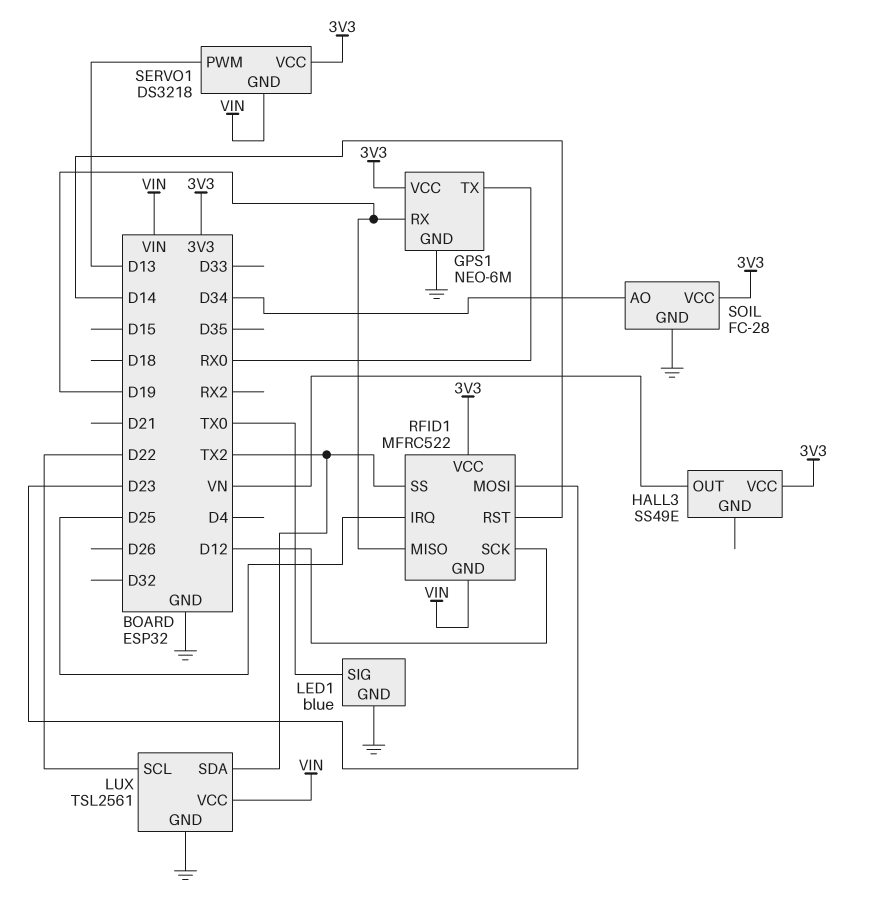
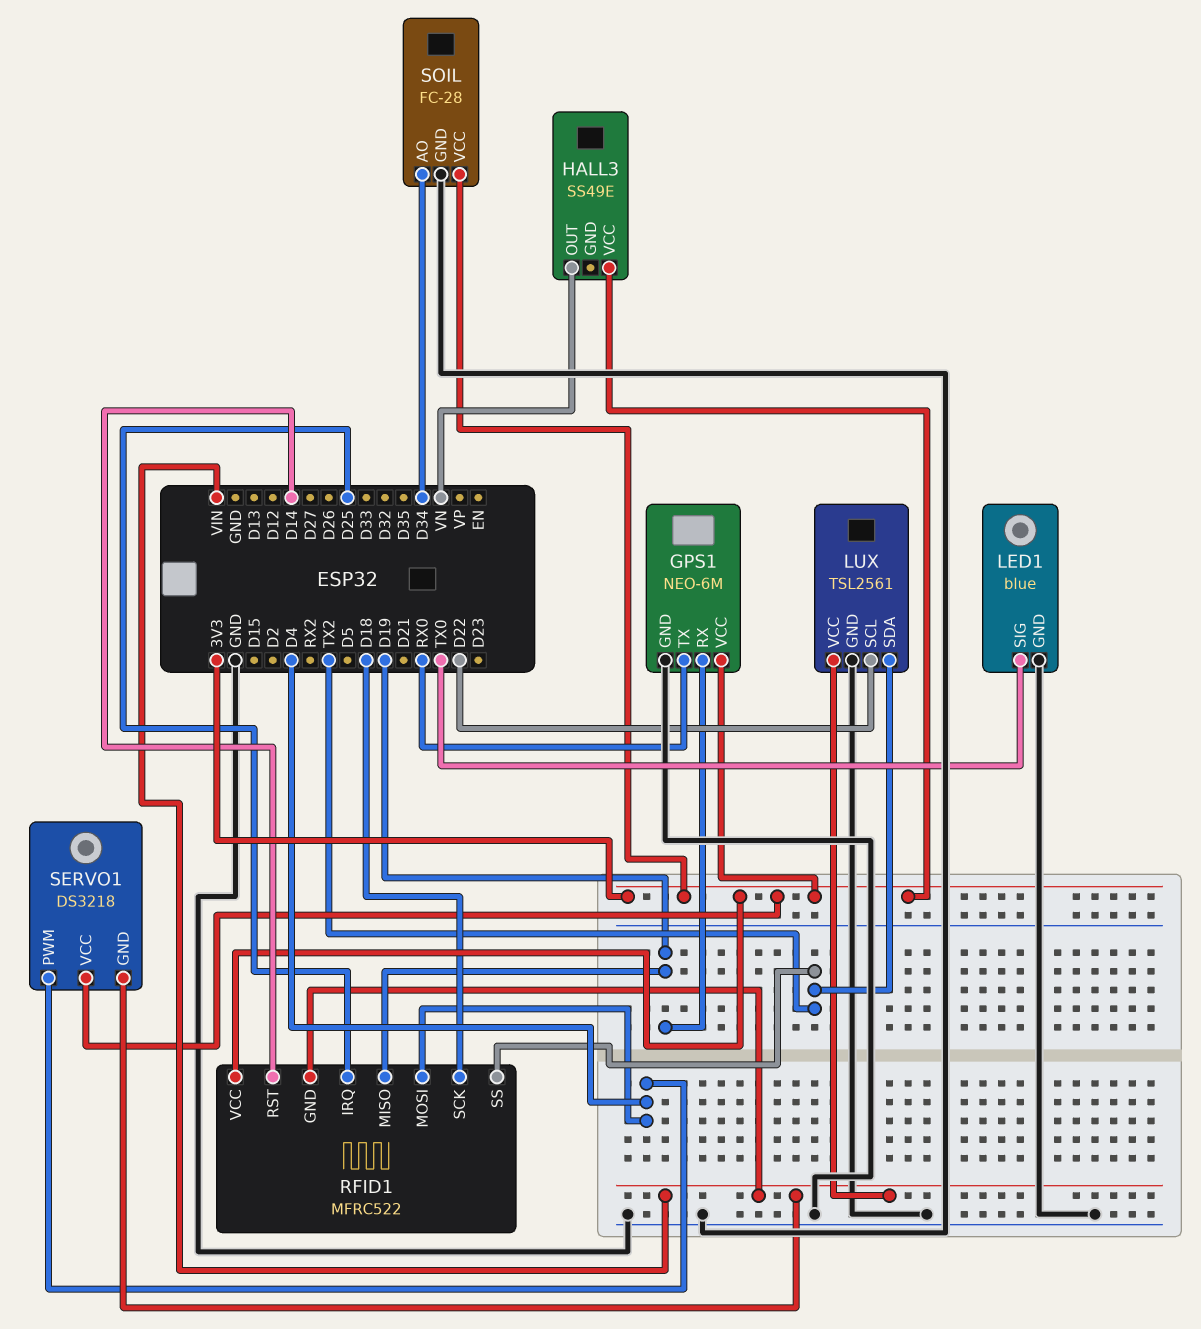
RFID1 pin MOSI: D23 -> D4
RFID1 pin SCK: D12 -> D18
SERVO1 pin PWM: D13 -> D4

